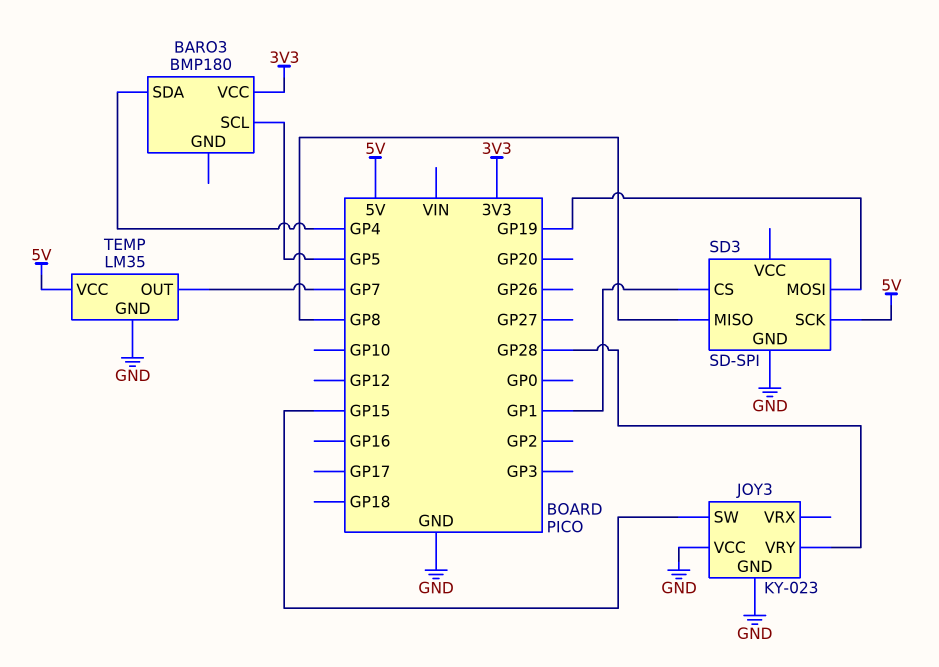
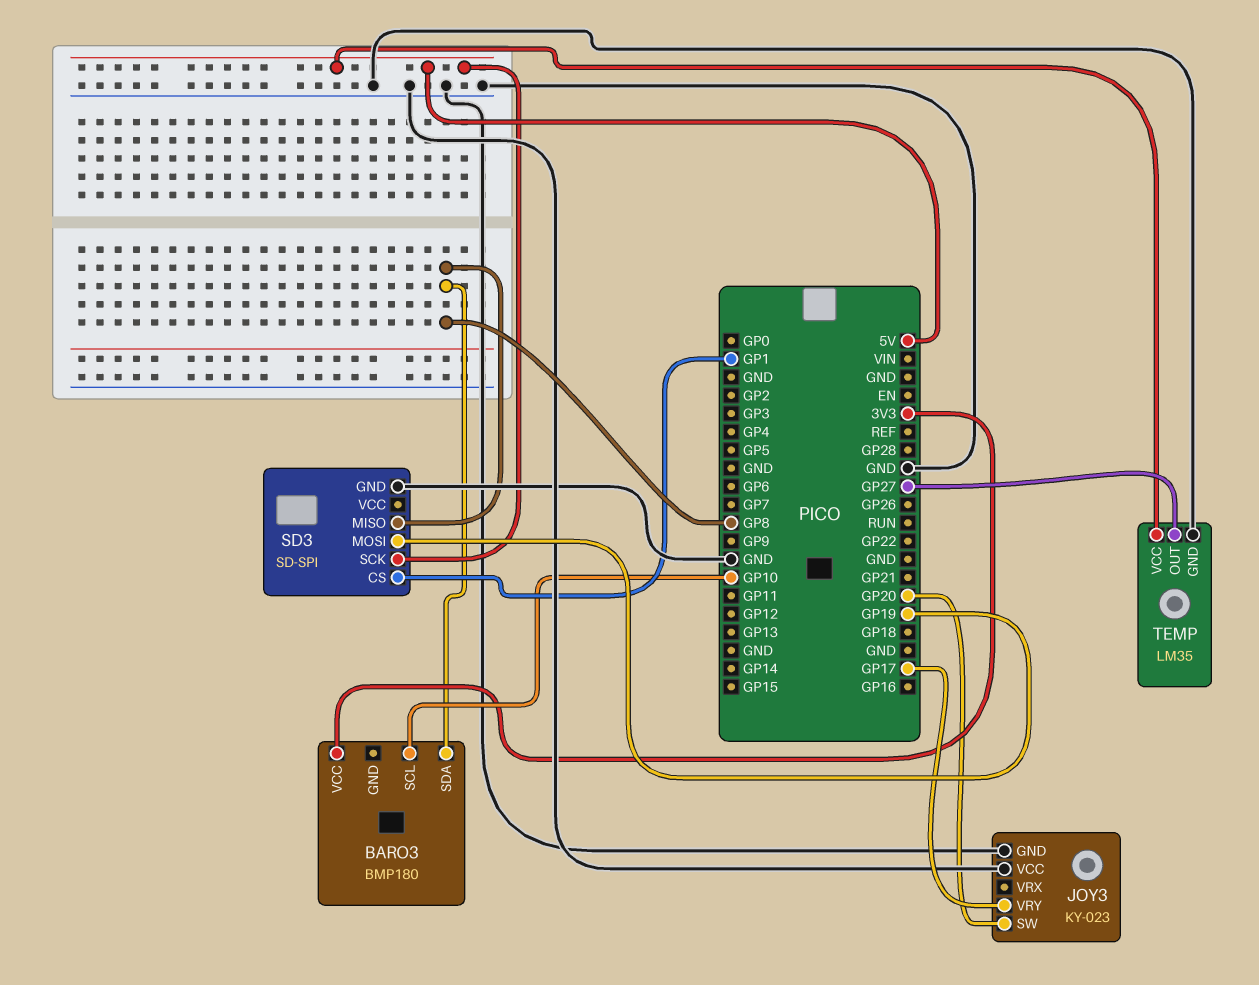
BARO3 pin SCL: GP5 -> GP10
BARO3 pin SDA: GP4 -> GP8
JOY3 pin SW: GP15 -> GP20
JOY3 pin VRY: GP28 -> GP17
TEMP pin OUT: GP7 -> GP27

